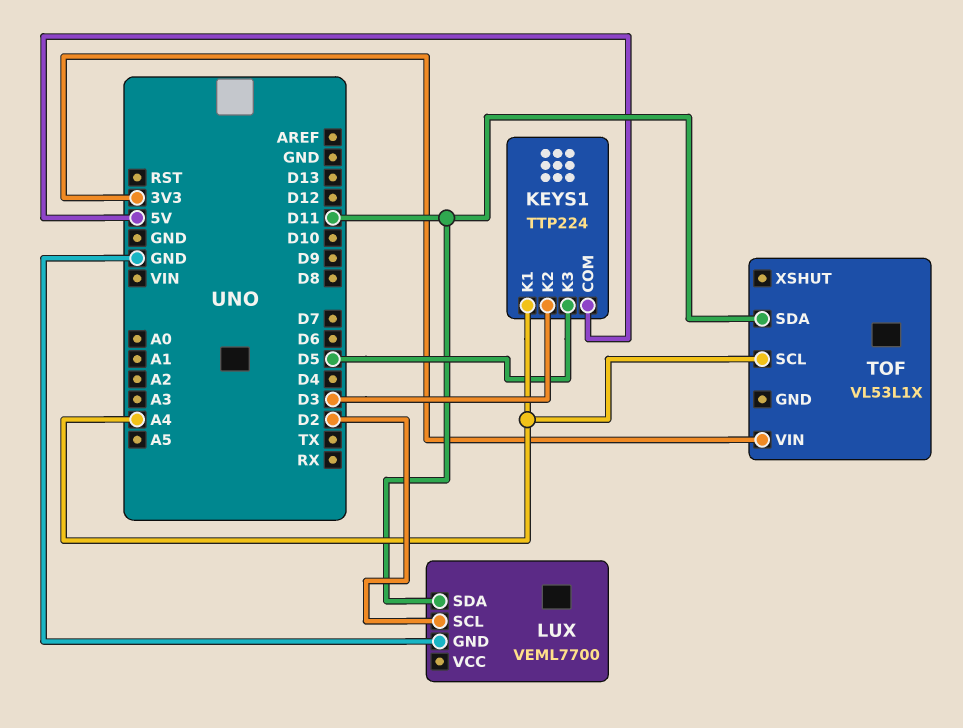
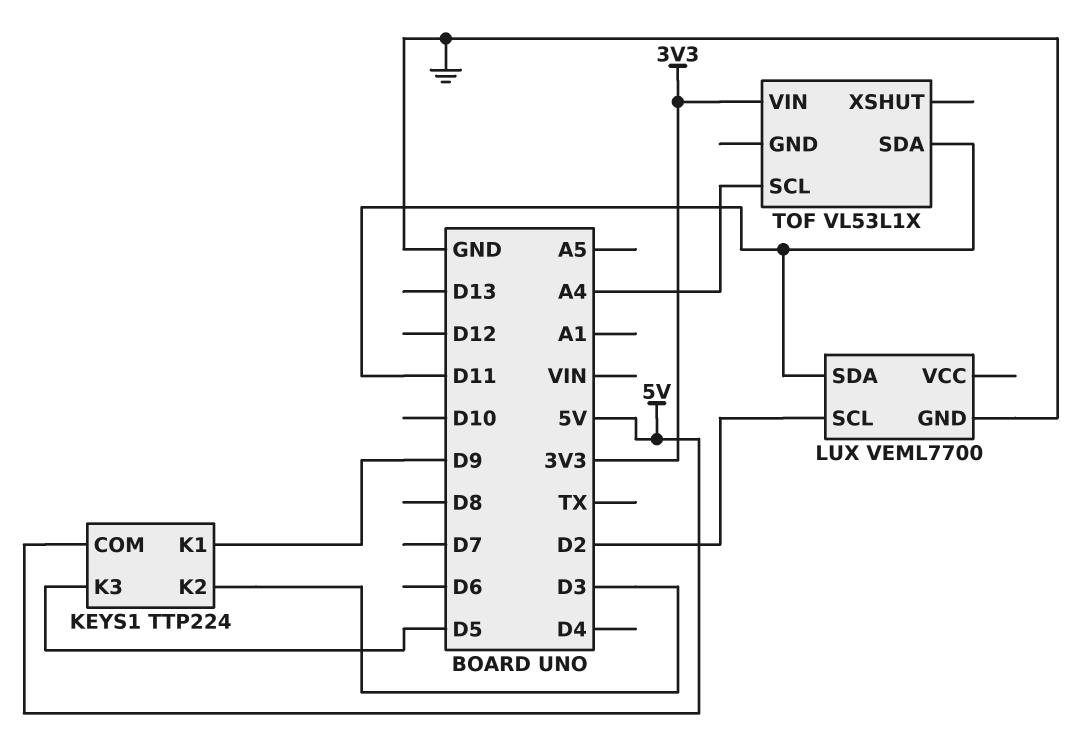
KEYS1 pin K1: A4 -> D9

